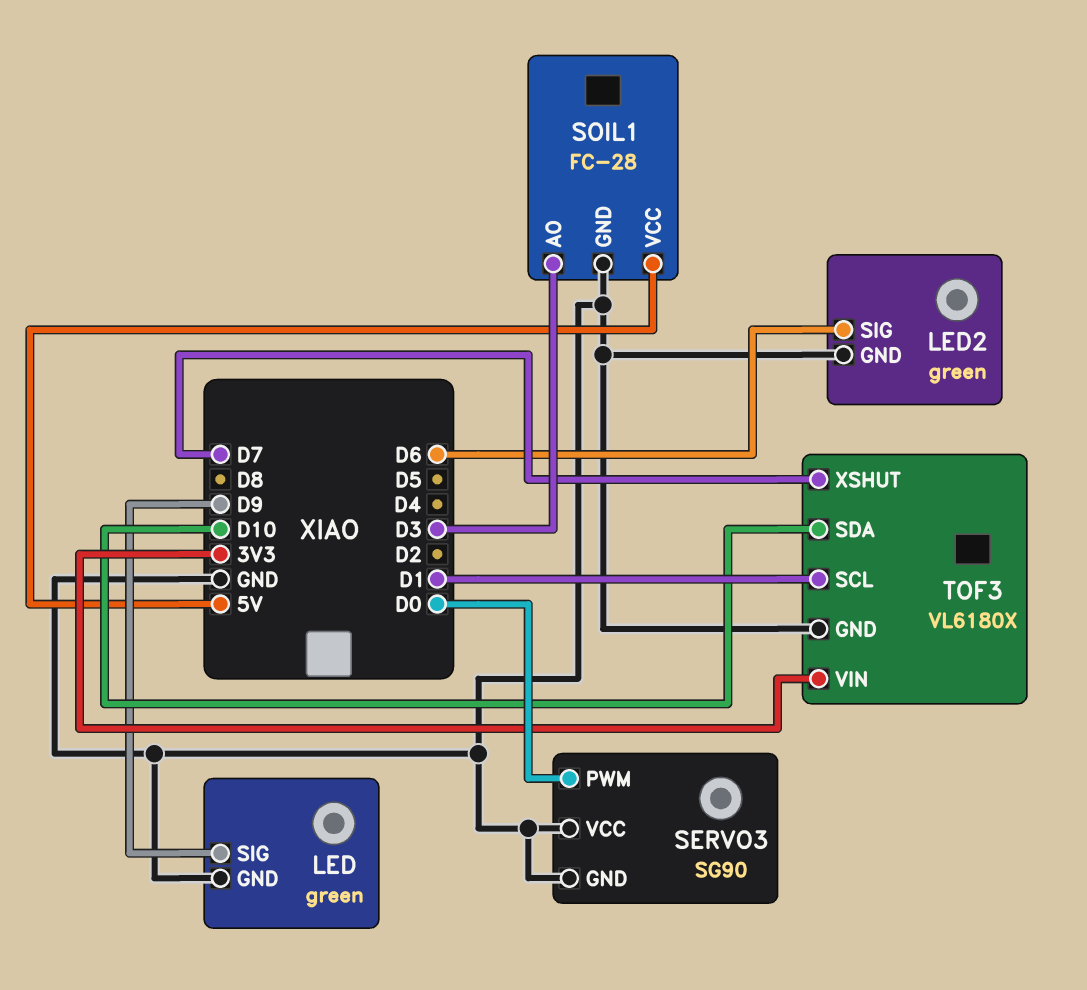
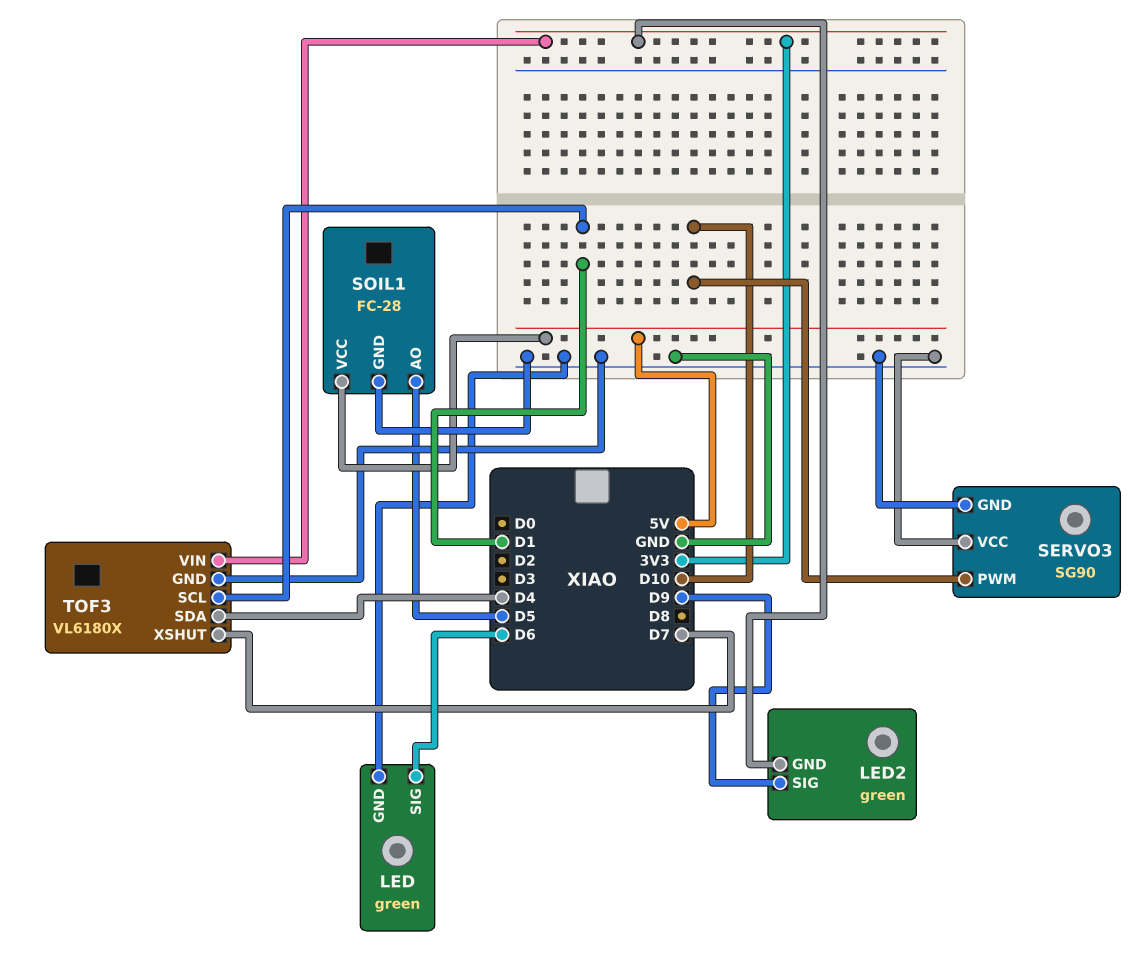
LED pin SIG: D9 -> D6
LED2 pin GND: GND -> 3V3
LED2 pin SIG: D6 -> D9
SERVO3 pin PWM: D0 -> D10
SOIL1 pin AO: D3 -> D5
TOF3 pin SDA: D10 -> D4

